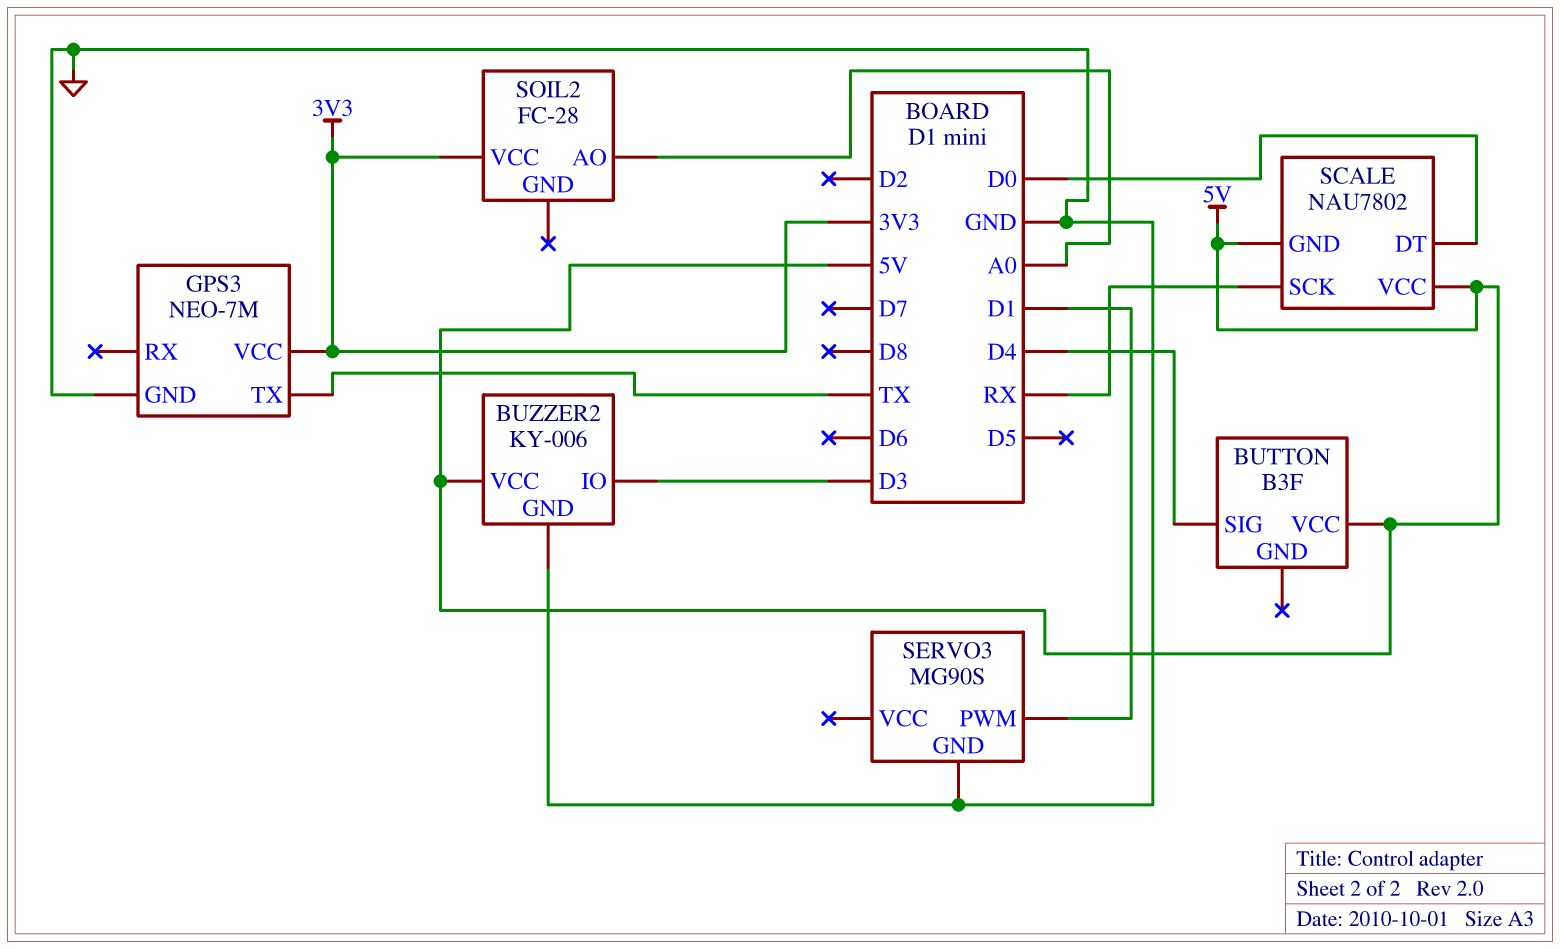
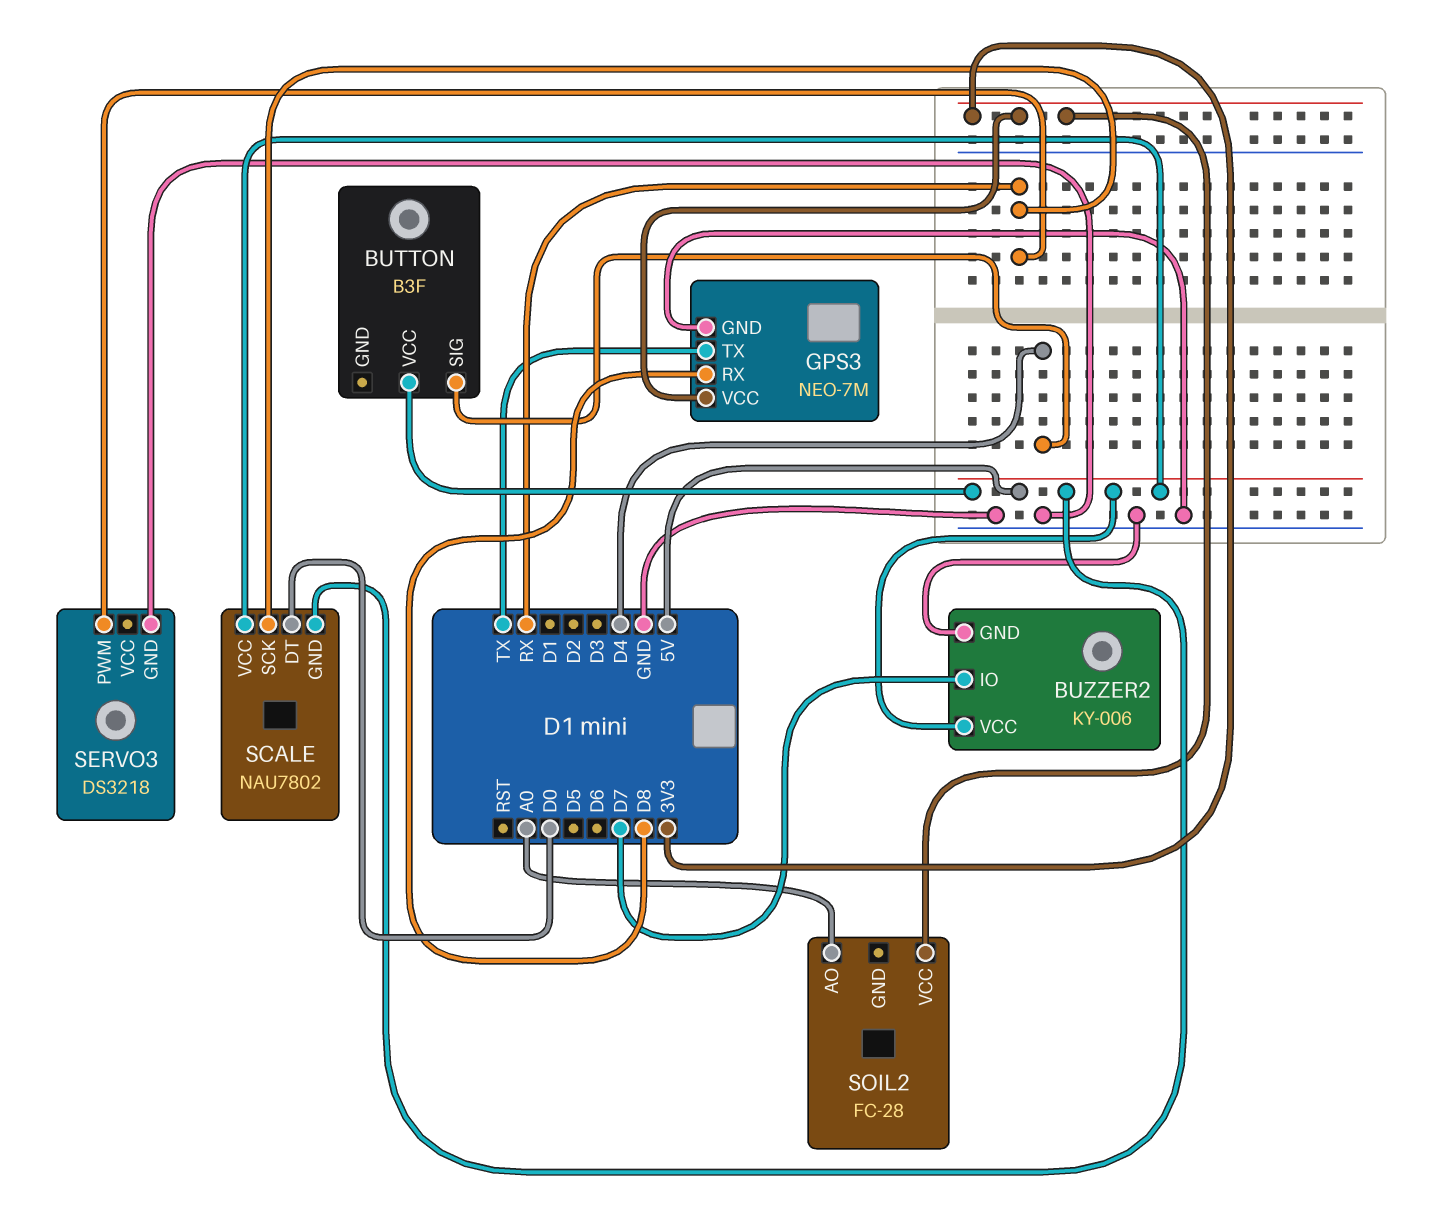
BUZZER2 pin IO: D3 -> D7
GPS3 pin RX: none -> D8
SERVO3: MG90S -> DS3218
SERVO3 pin PWM: D1 -> RX

